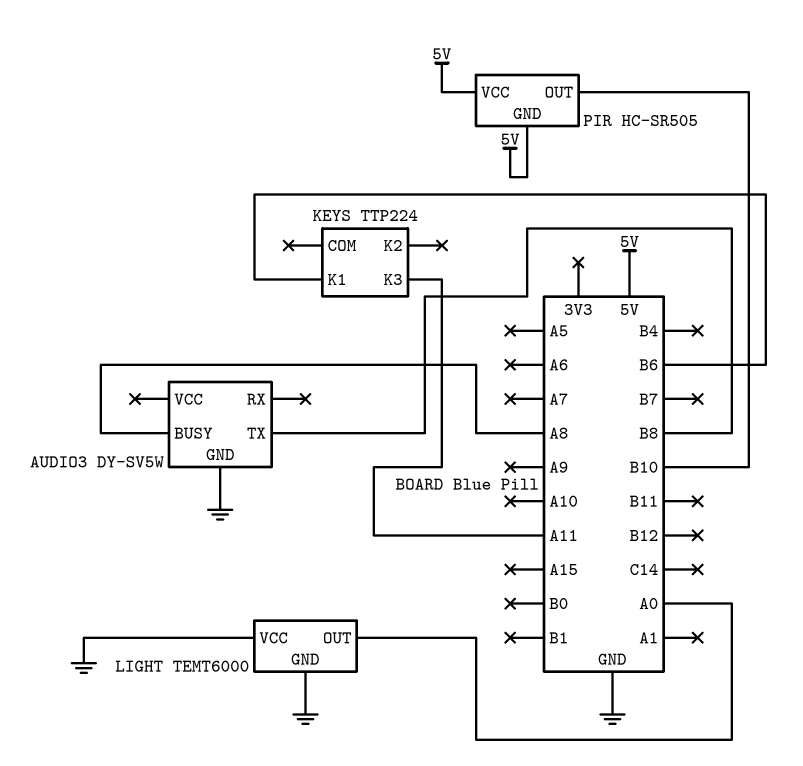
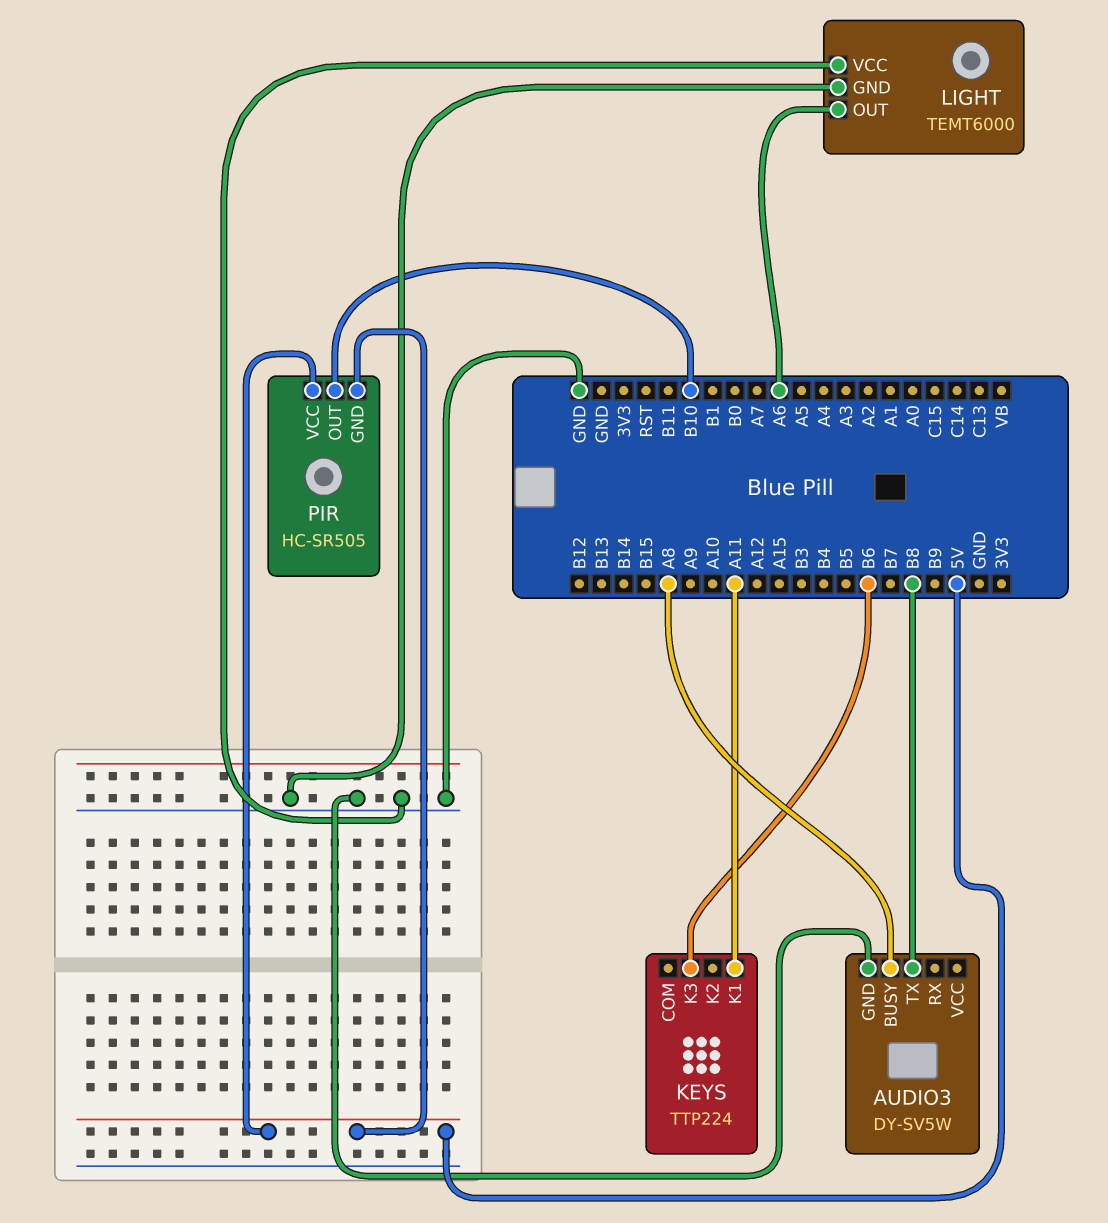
KEYS pin K1: B6 -> A11
KEYS pin K3: A11 -> B6
LIGHT pin OUT: A0 -> A6

